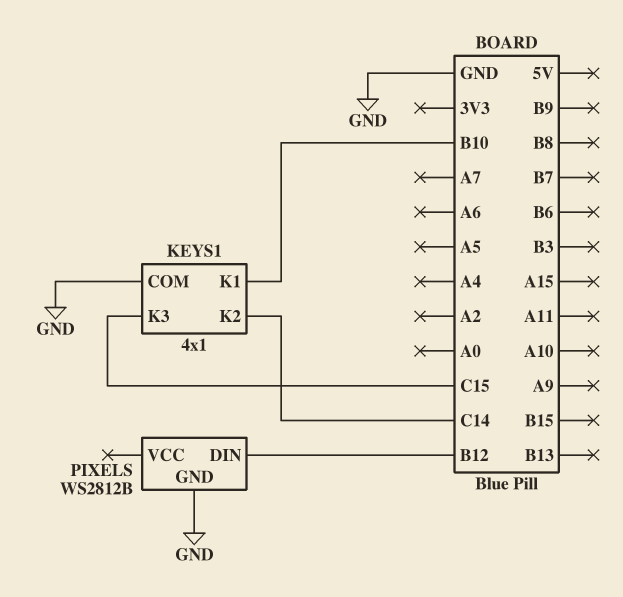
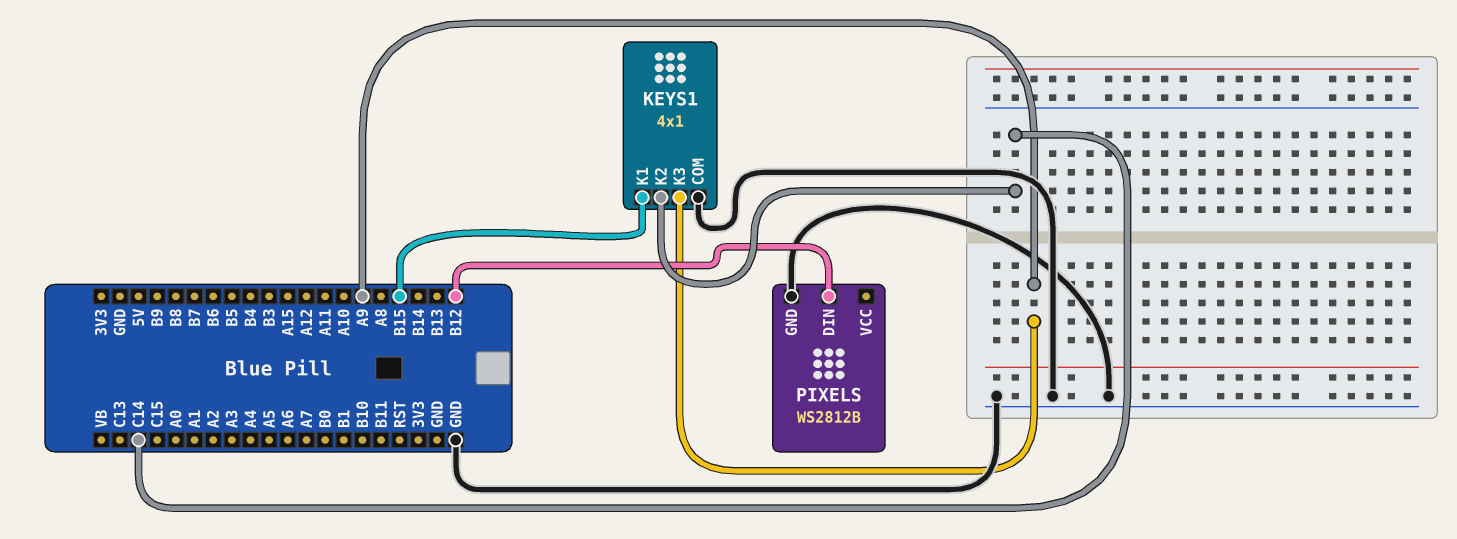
KEYS1 pin K1: B10 -> B15
KEYS1 pin K3: C15 -> A9

